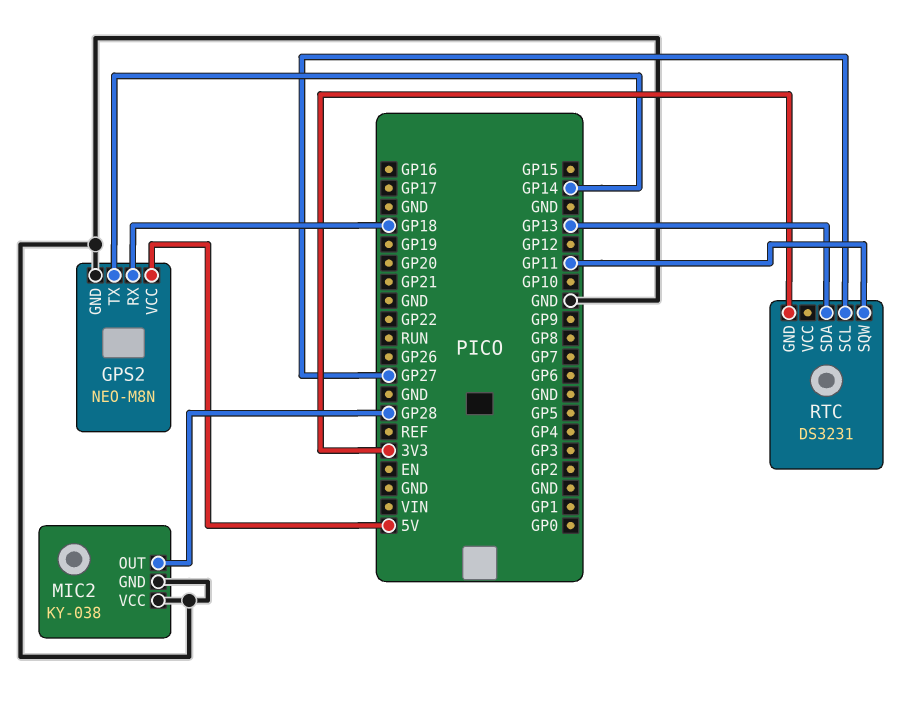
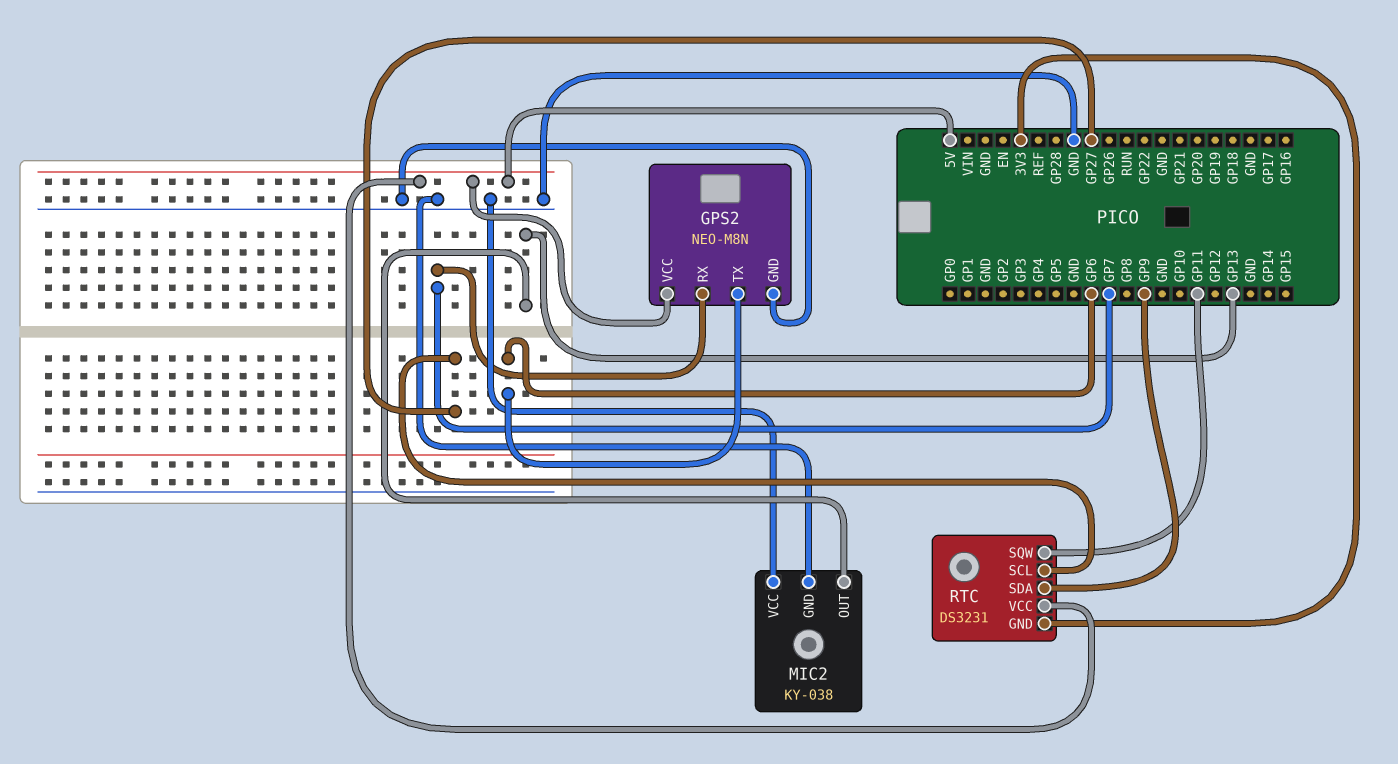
GPS2 pin RX: GP18 -> GP7
GPS2 pin TX: GP14 -> GP6
MIC2 pin OUT: GP28 -> GP13
RTC pin SDA: GP13 -> GP9
RTC pin VCC: none -> 5V

